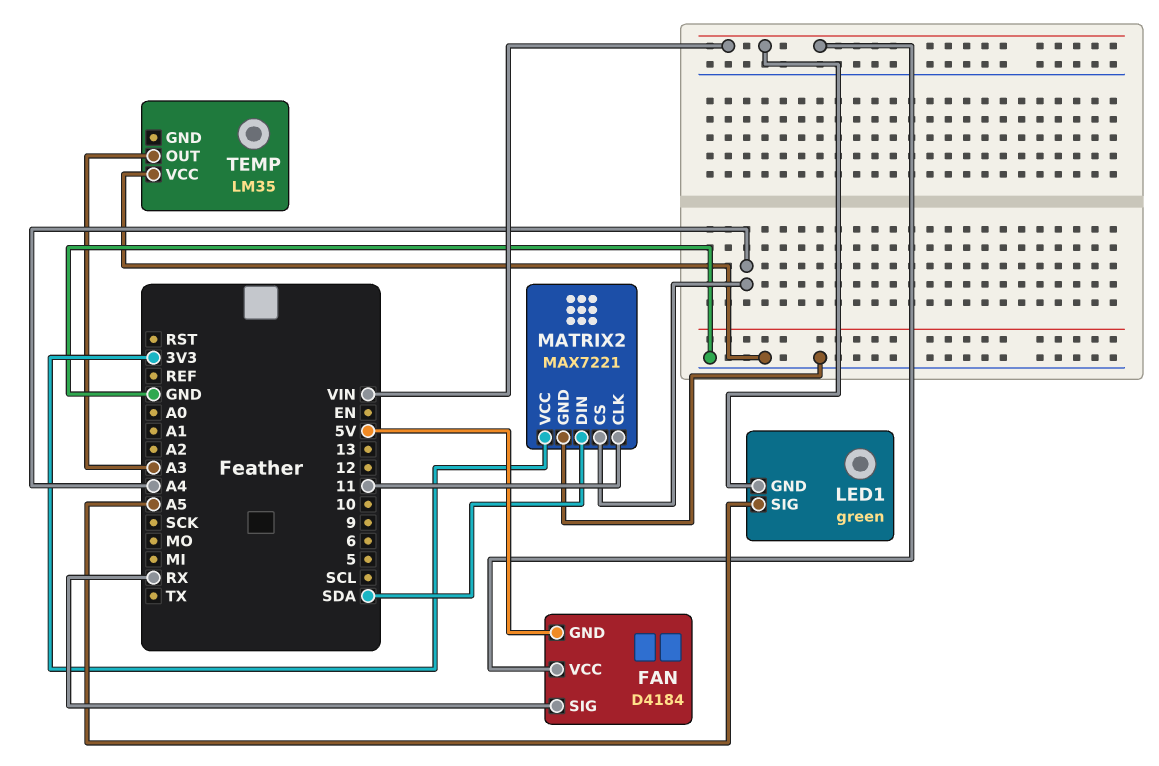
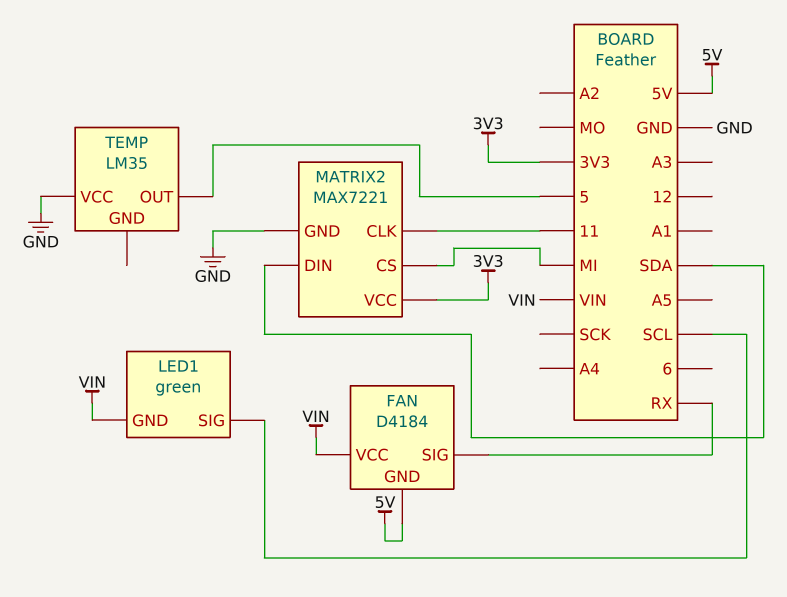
LED1 pin SIG: A5 -> SCL
MATRIX2 pin CS: A4 -> MI
TEMP pin OUT: A3 -> 5

